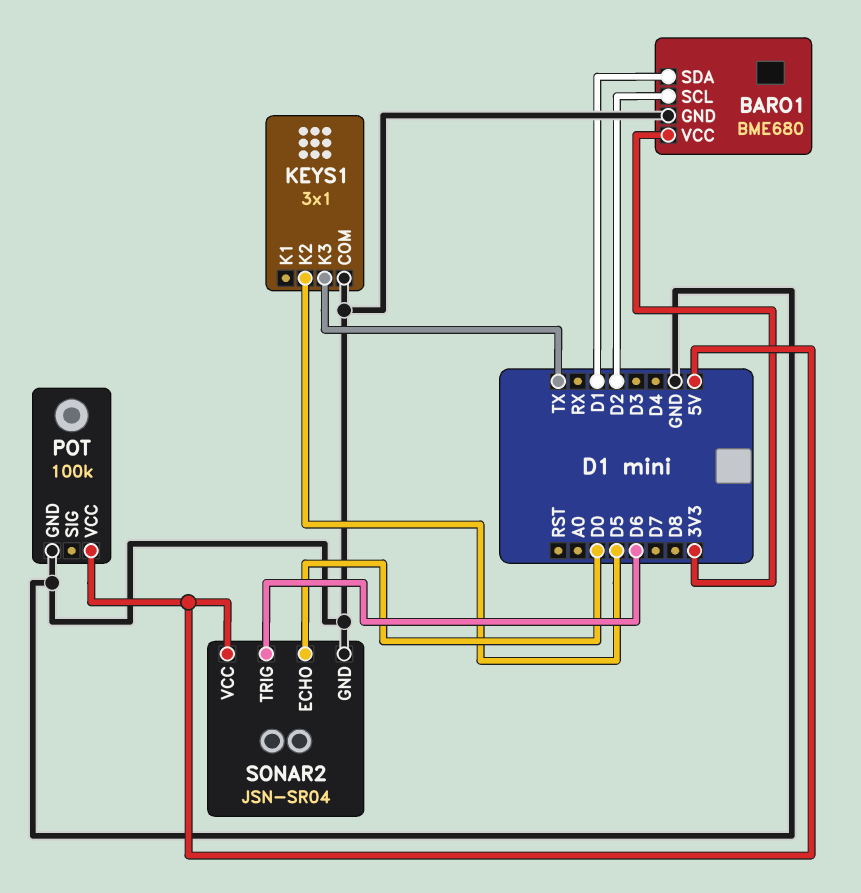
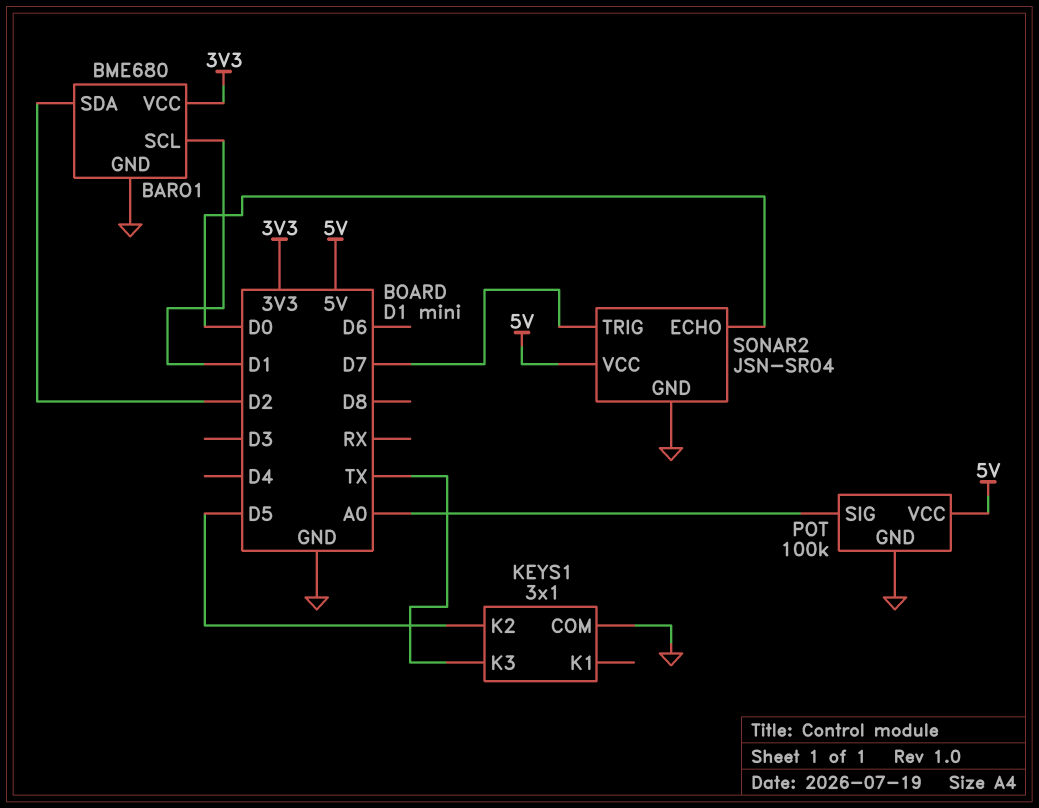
BARO1 pin SCL: D2 -> D1
BARO1 pin SDA: D1 -> D2
POT pin SIG: none -> A0
SONAR2 pin TRIG: D6 -> D7

